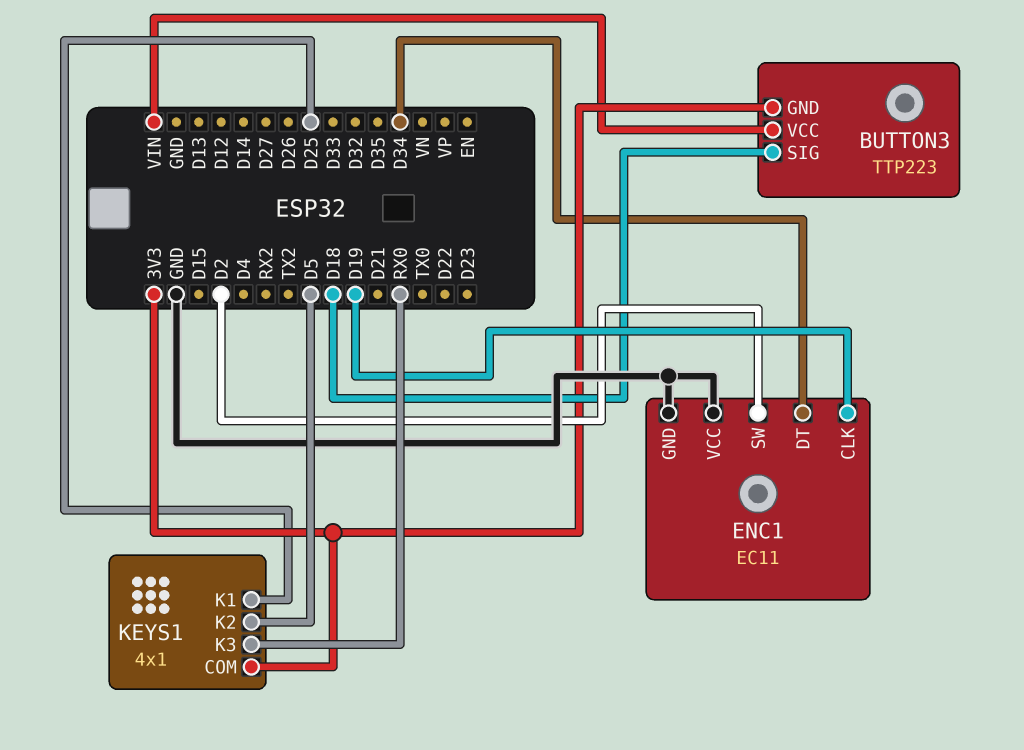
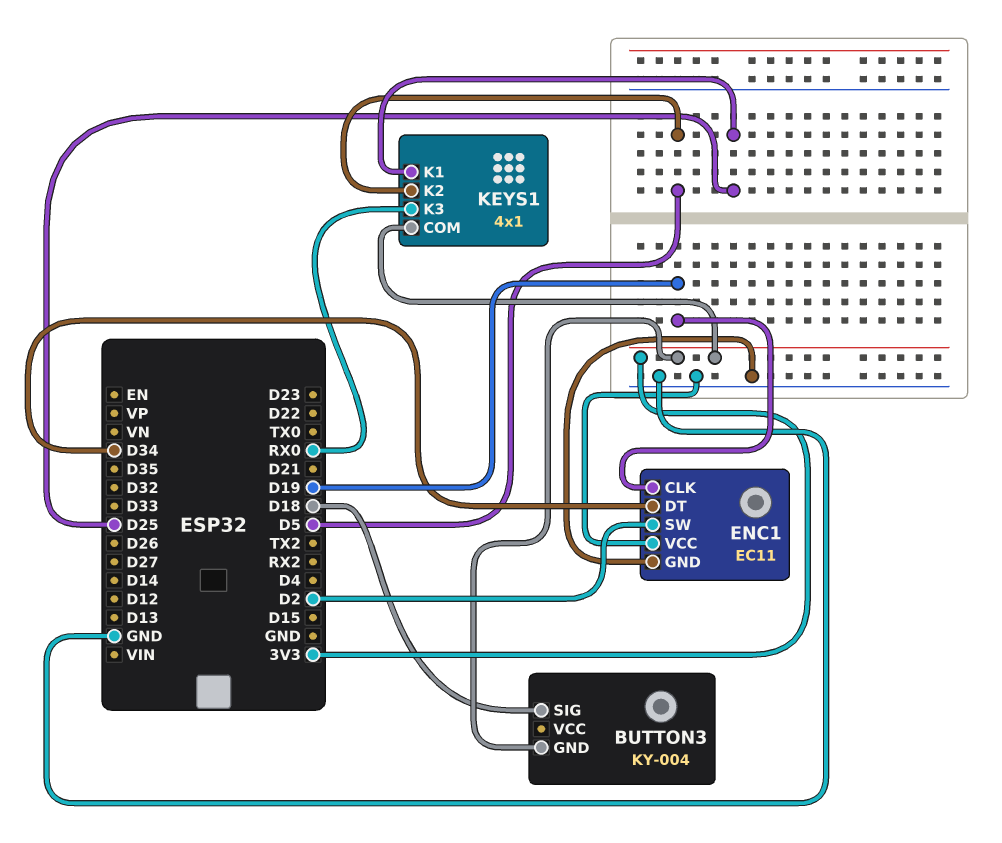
BUTTON3: TTP223 -> KY-004
BUTTON3 pin VCC: VIN -> none

